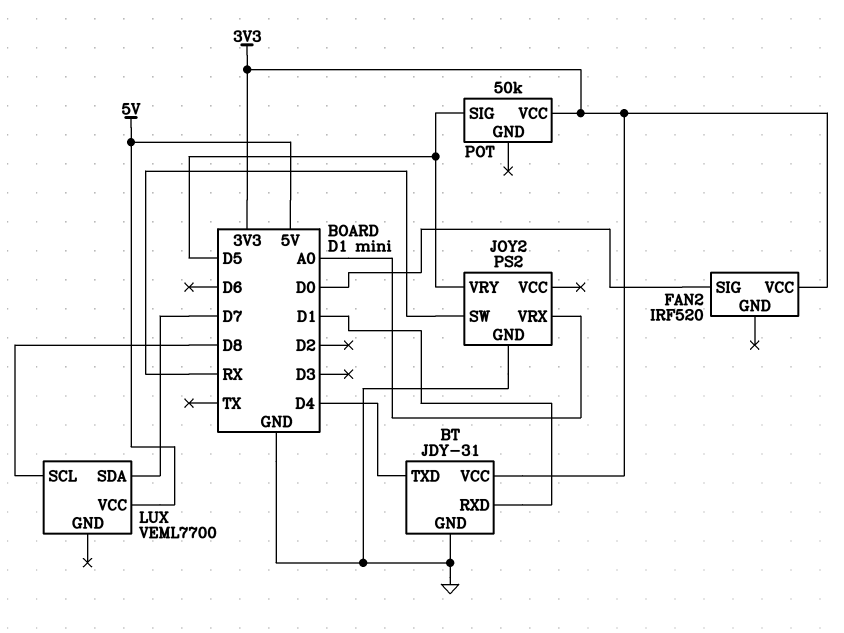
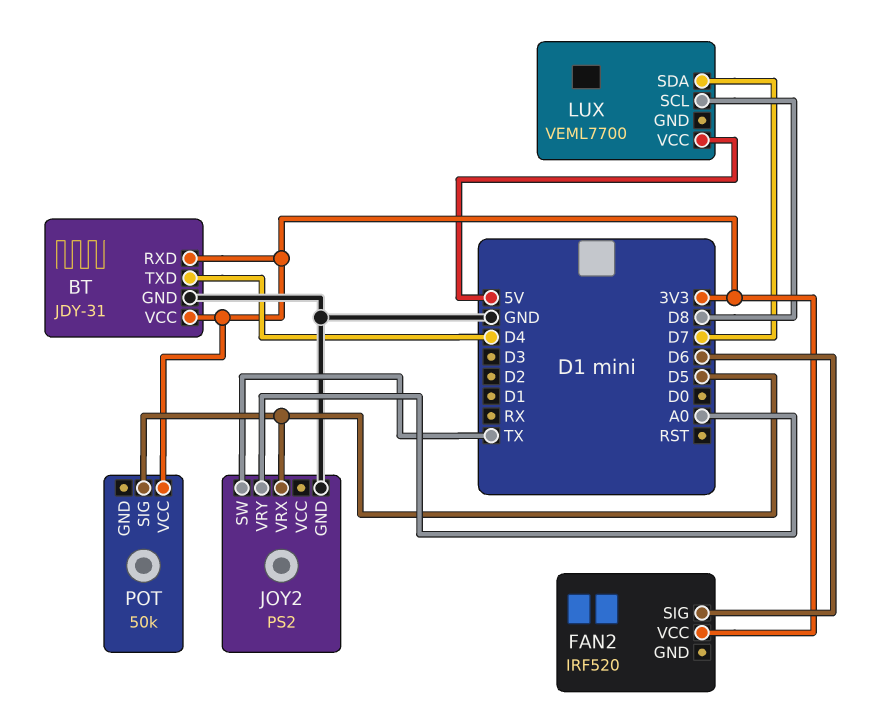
BT pin RXD: D1 -> 3V3
FAN2 pin SIG: D0 -> D6
JOY2 pin SW: RX -> TX
JOY2 pin VRX: A0 -> D5
JOY2 pin VRY: D5 -> A0

